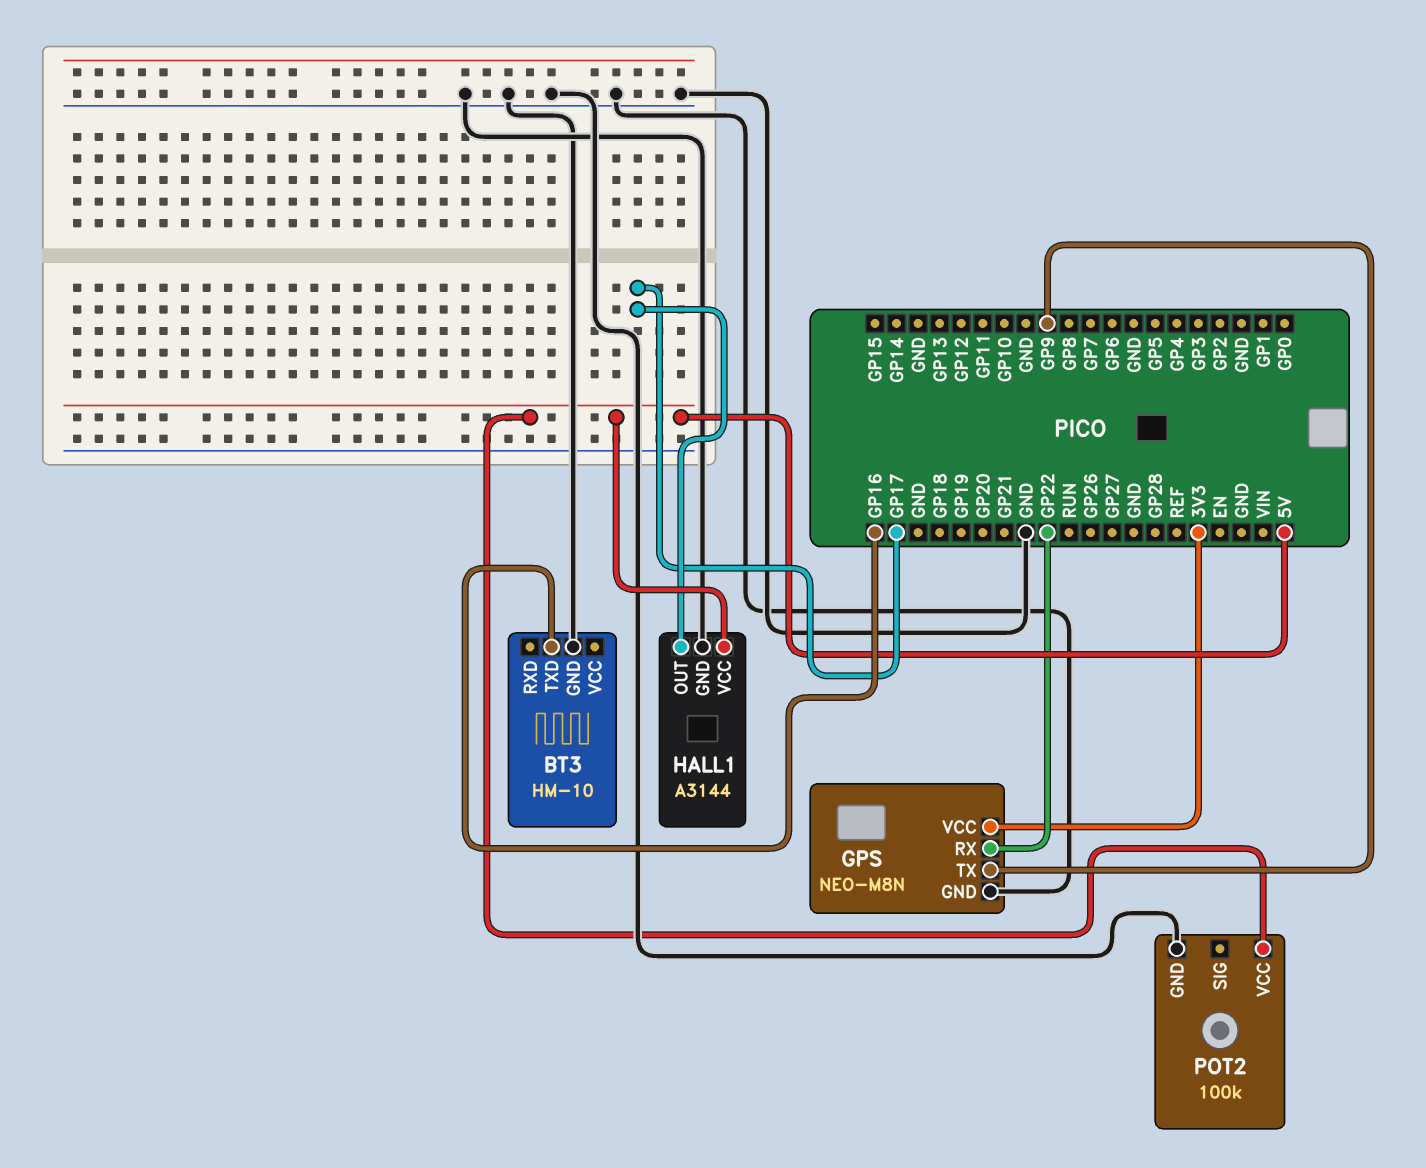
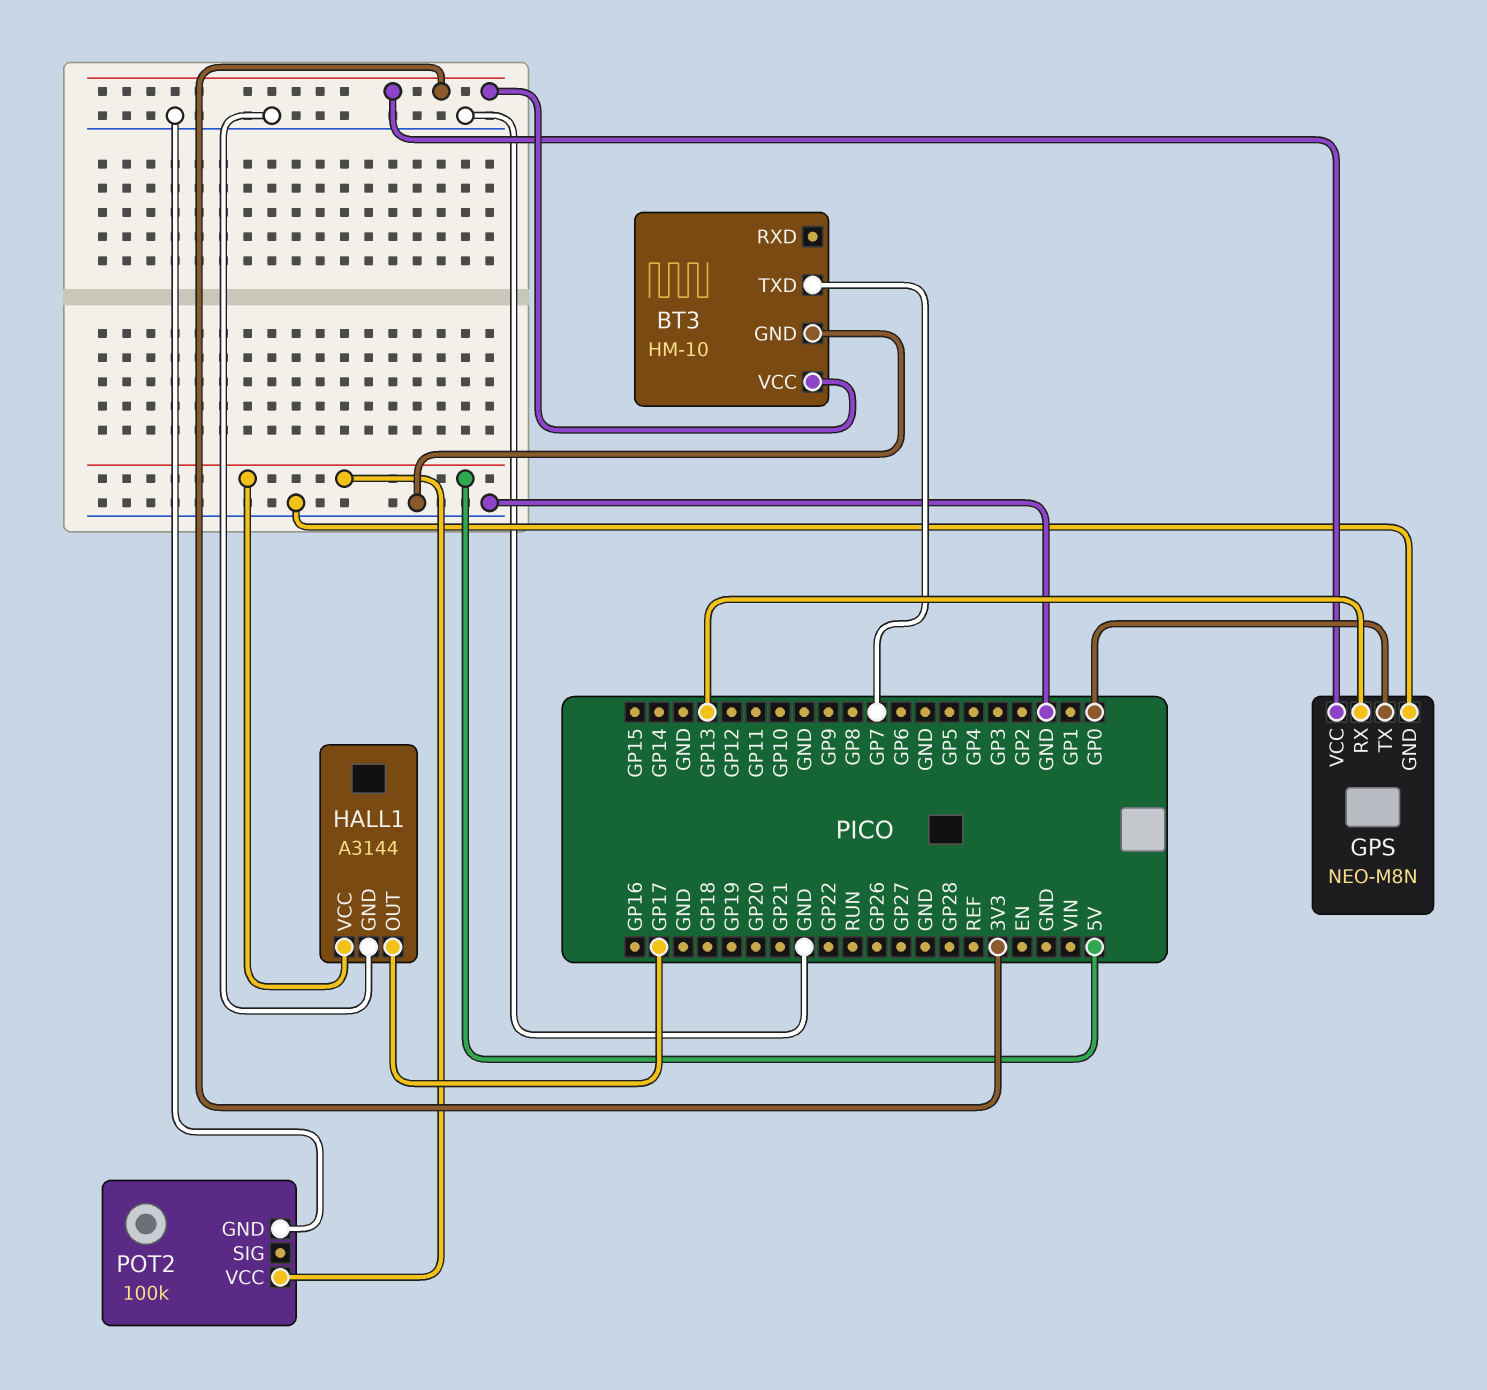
BT3 pin TXD: GP16 -> GP7
BT3 pin VCC: none -> 3V3
GPS pin RX: GP22 -> GP13
GPS pin TX: GP9 -> GP0

